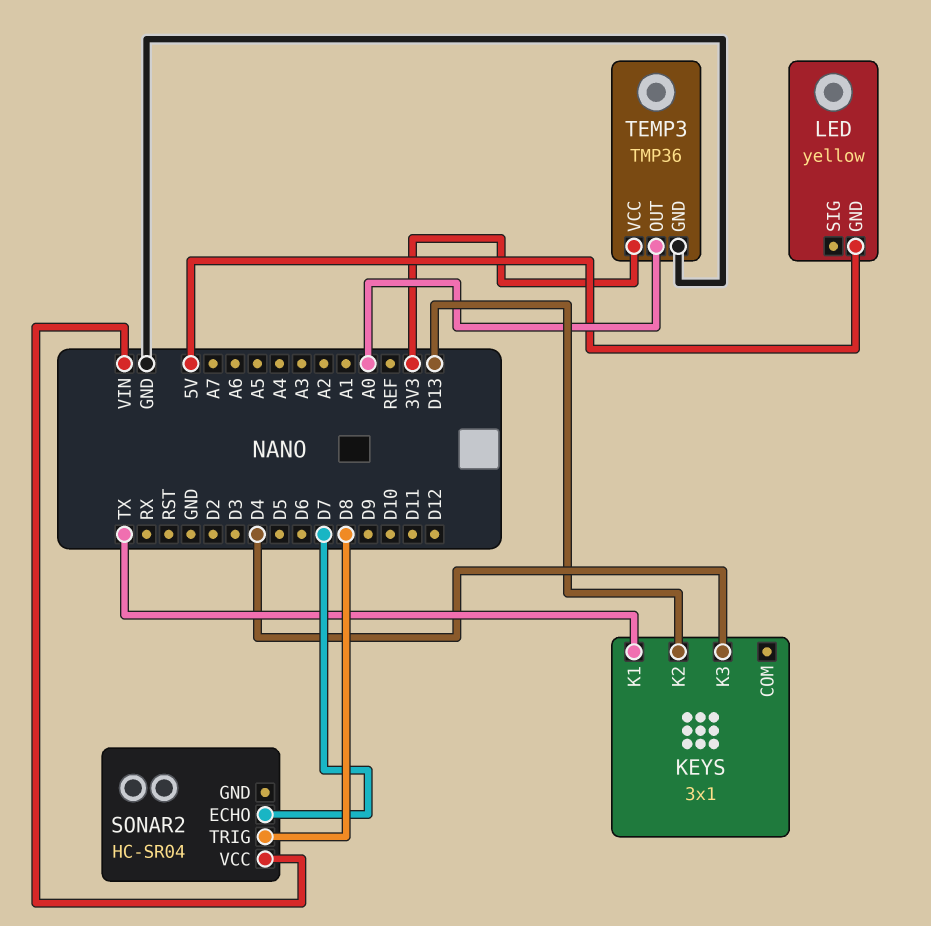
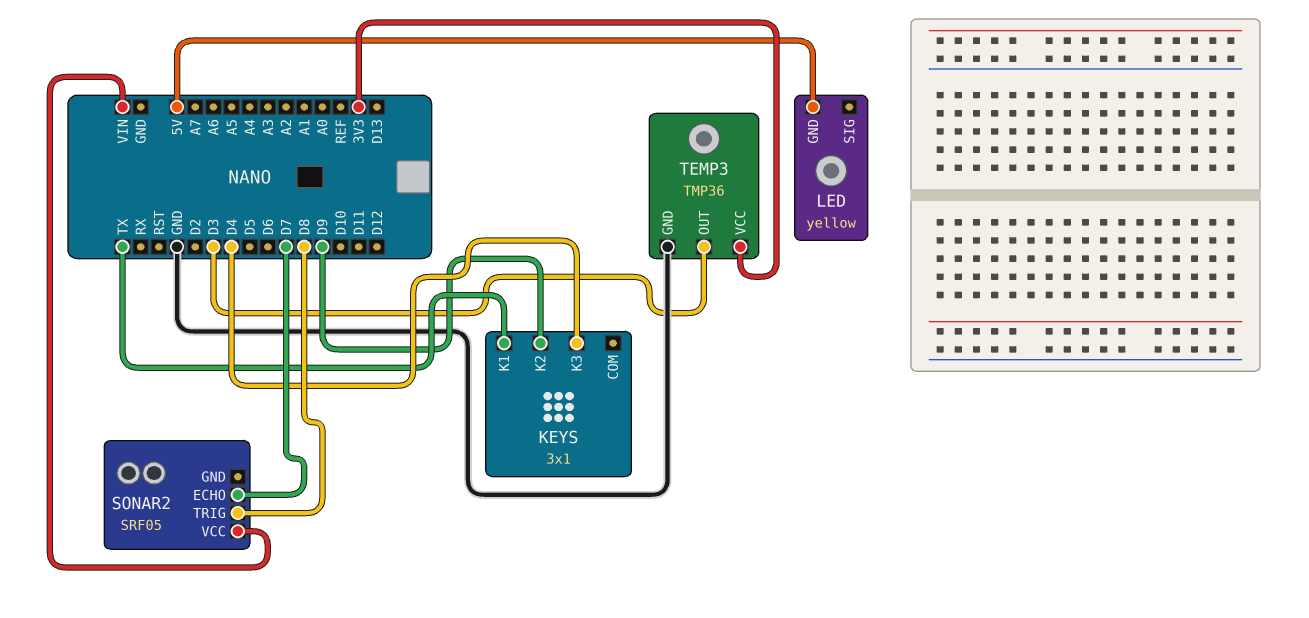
KEYS pin K2: D13 -> D9
SONAR2: HC-SR04 -> SRF05
TEMP3 pin OUT: A0 -> D3

